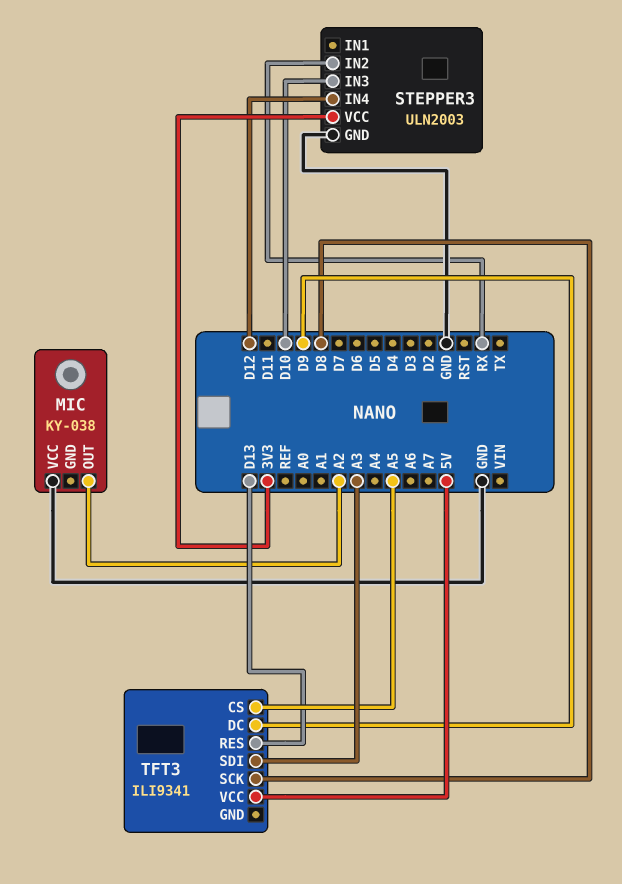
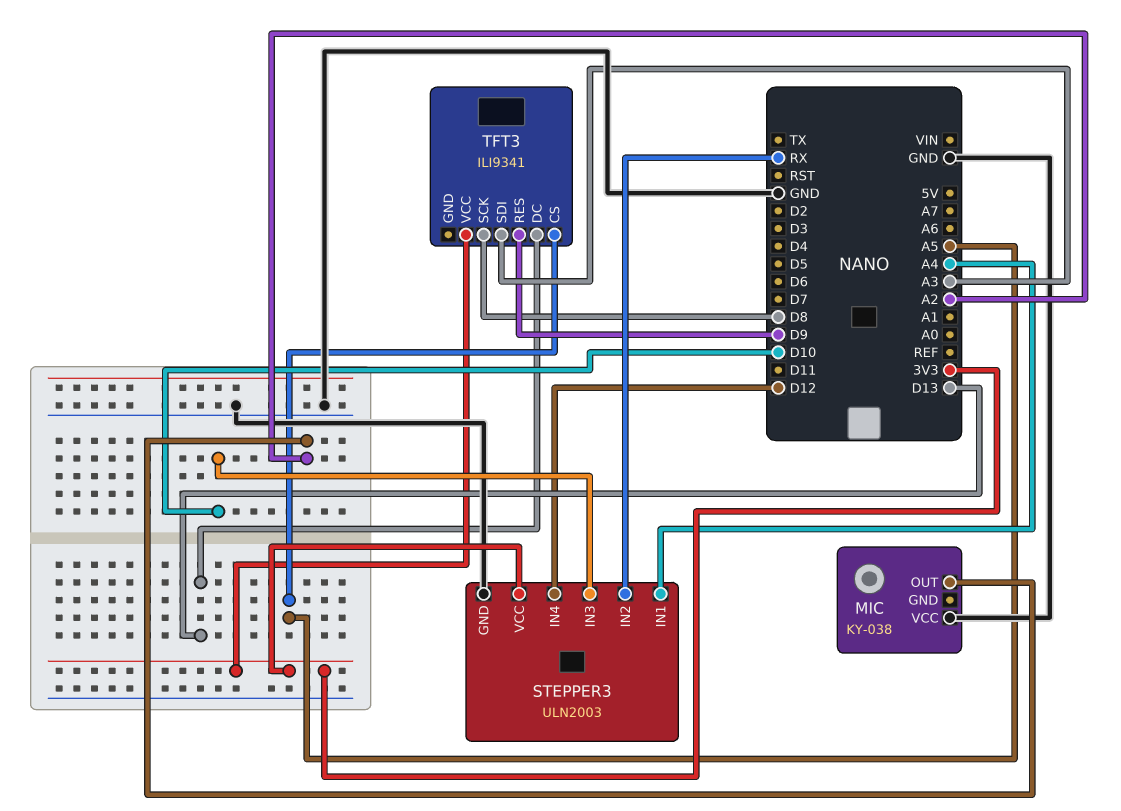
STEPPER3 pin IN1: none -> A4
TFT3 pin DC: D9 -> D13
TFT3 pin RES: D13 -> D9
TFT3 pin VCC: 5V -> 3V3

